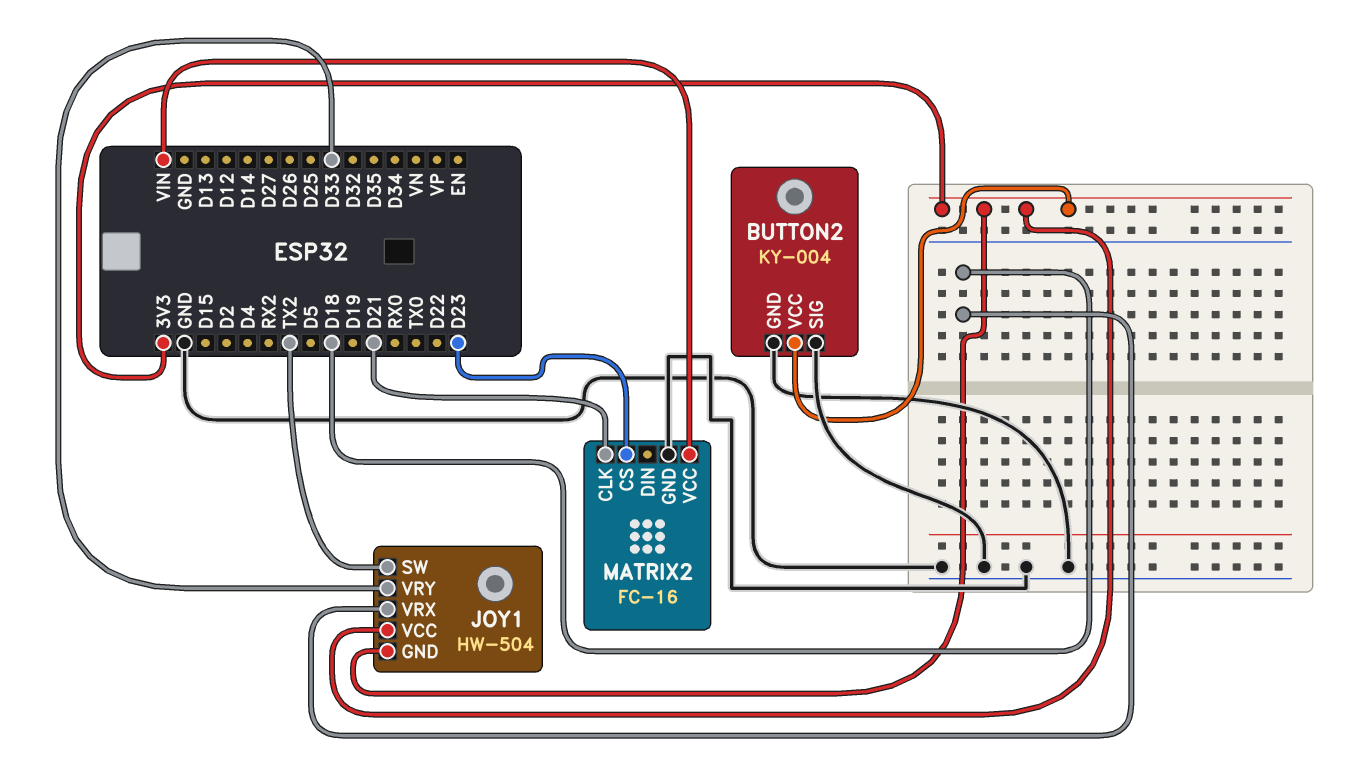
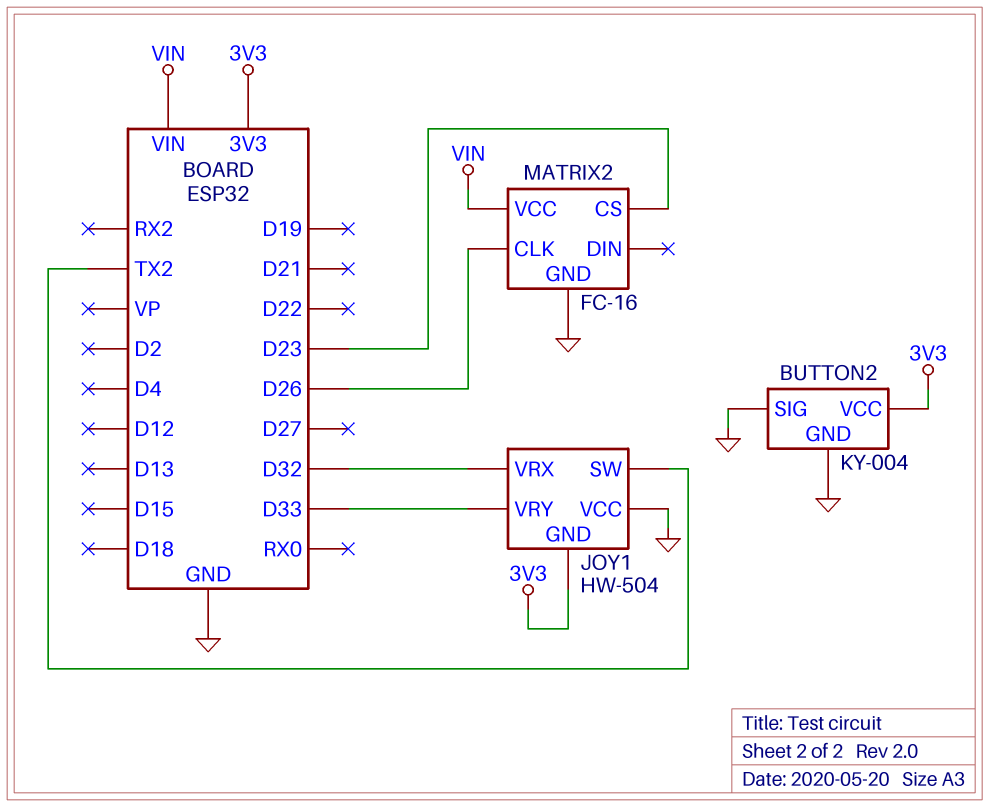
JOY1 pin VCC: 3V3 -> GND
JOY1 pin VRX: D18 -> D32
MATRIX2 pin CLK: D21 -> D26

